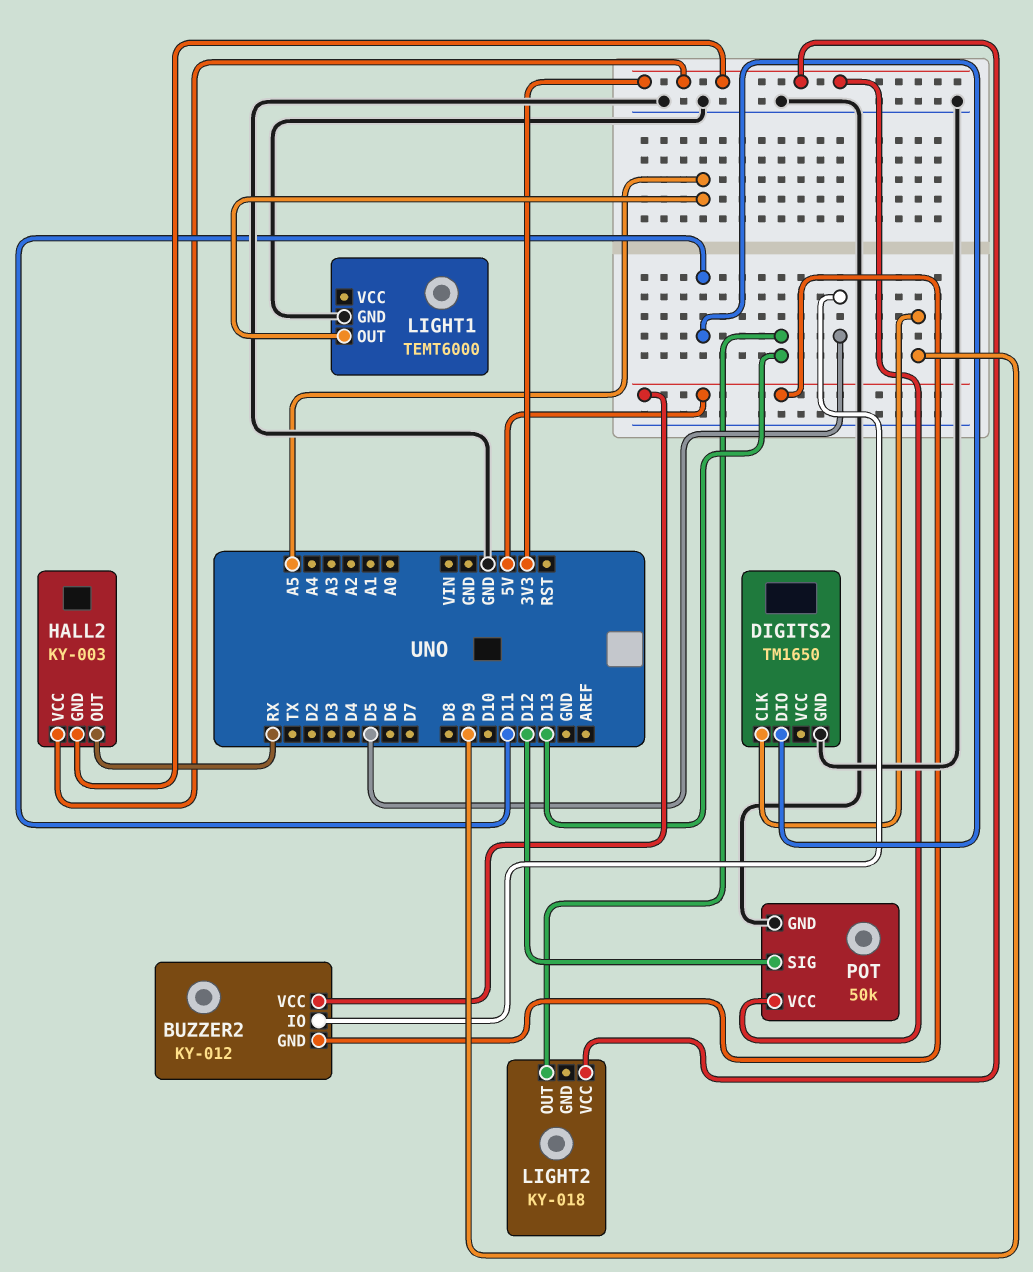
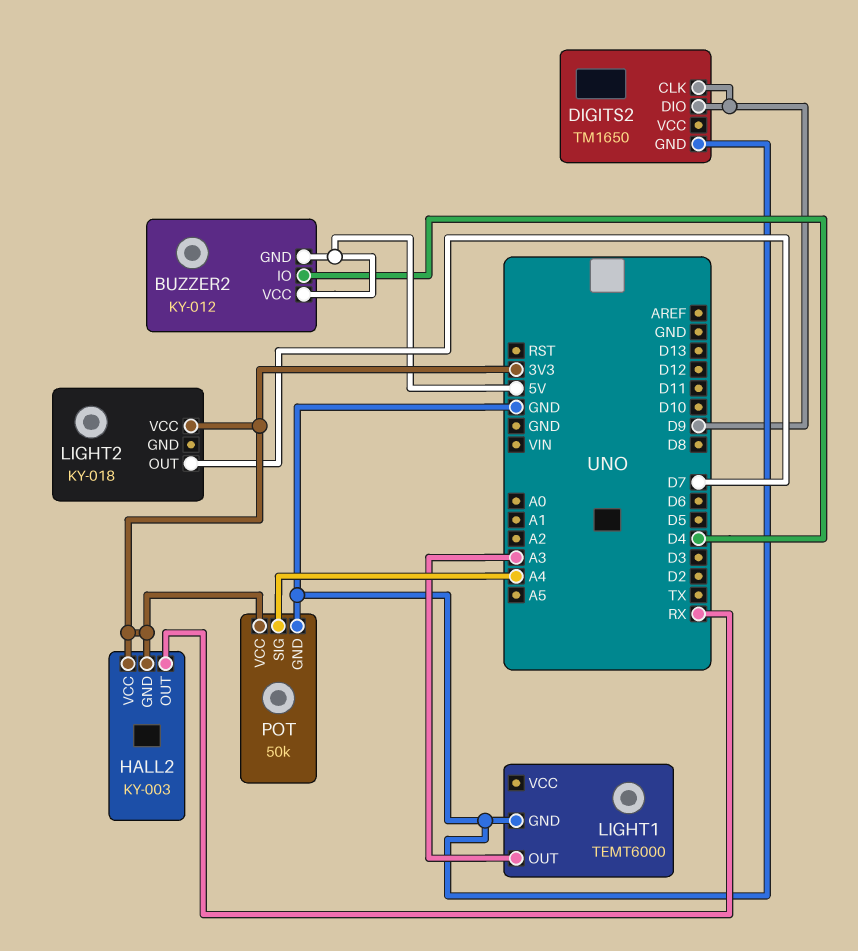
BUZZER2 pin IO: D5 -> D4
DIGITS2 pin DIO: D11 -> D9
LIGHT1 pin OUT: A5 -> A3
LIGHT2 pin OUT: D13 -> D7
POT pin SIG: D12 -> A4

